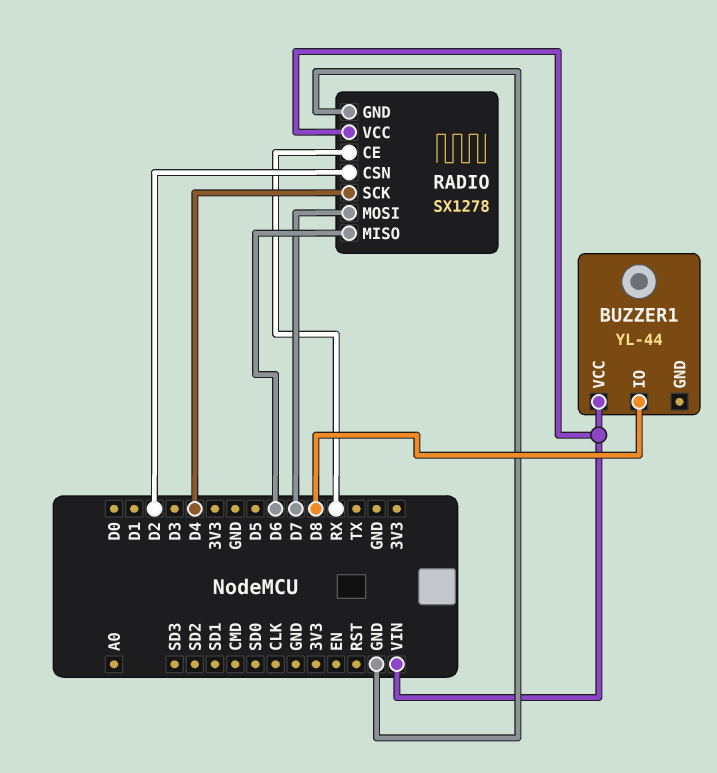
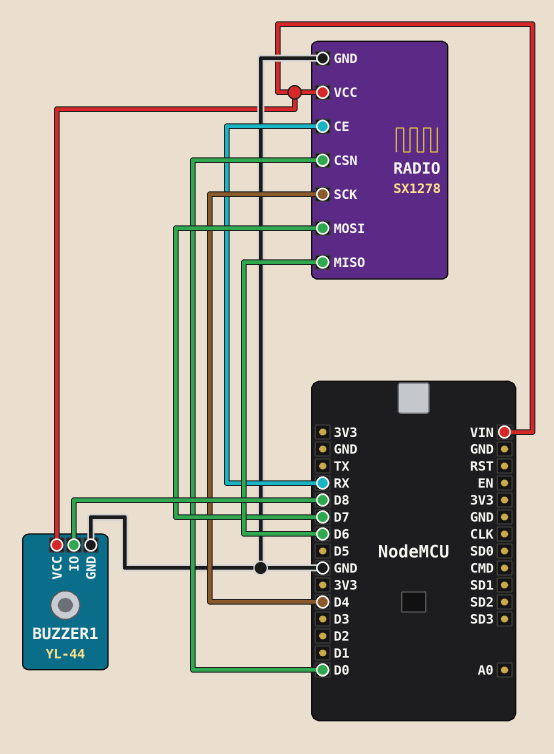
BUZZER1 pin GND: none -> GND
RADIO pin CSN: D2 -> D0

